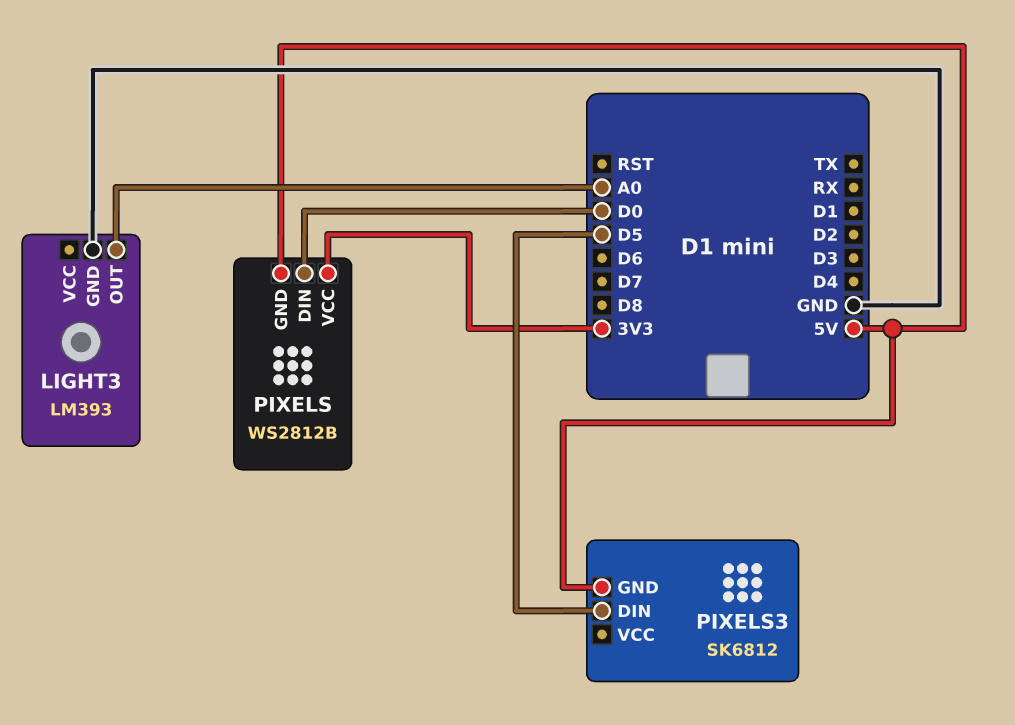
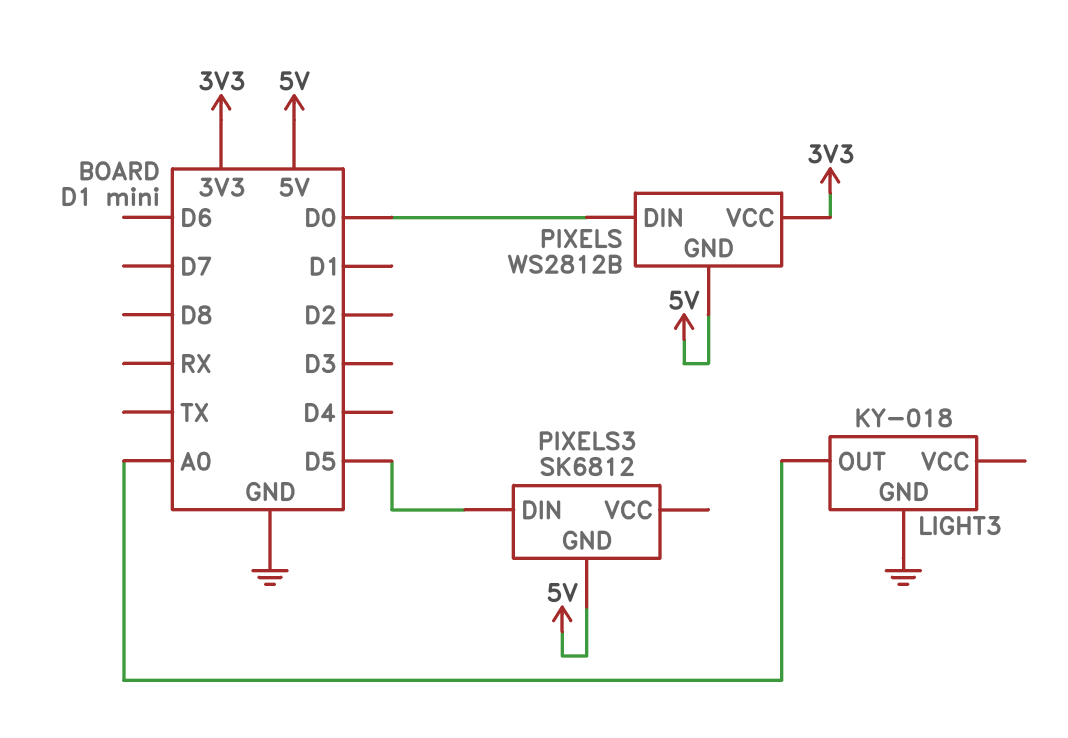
LIGHT3: LM393 -> KY-018

